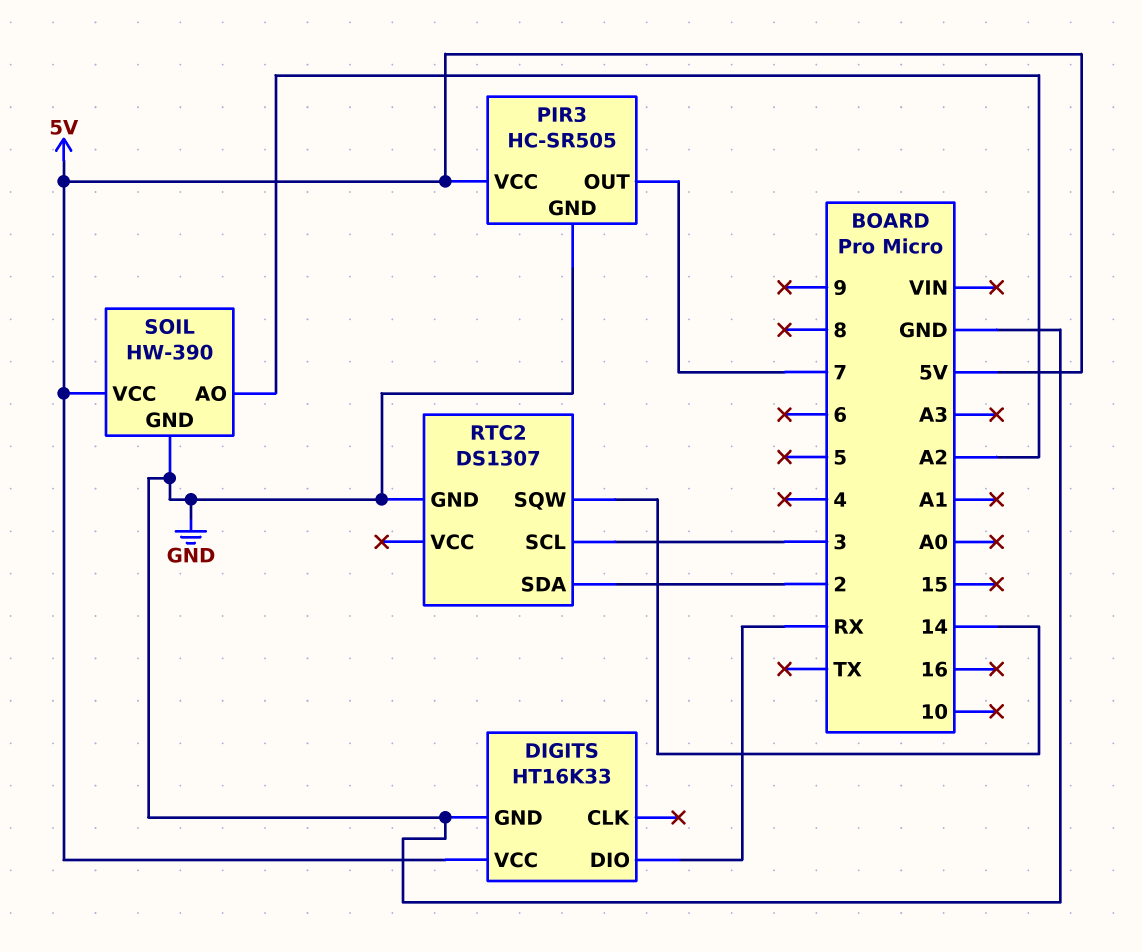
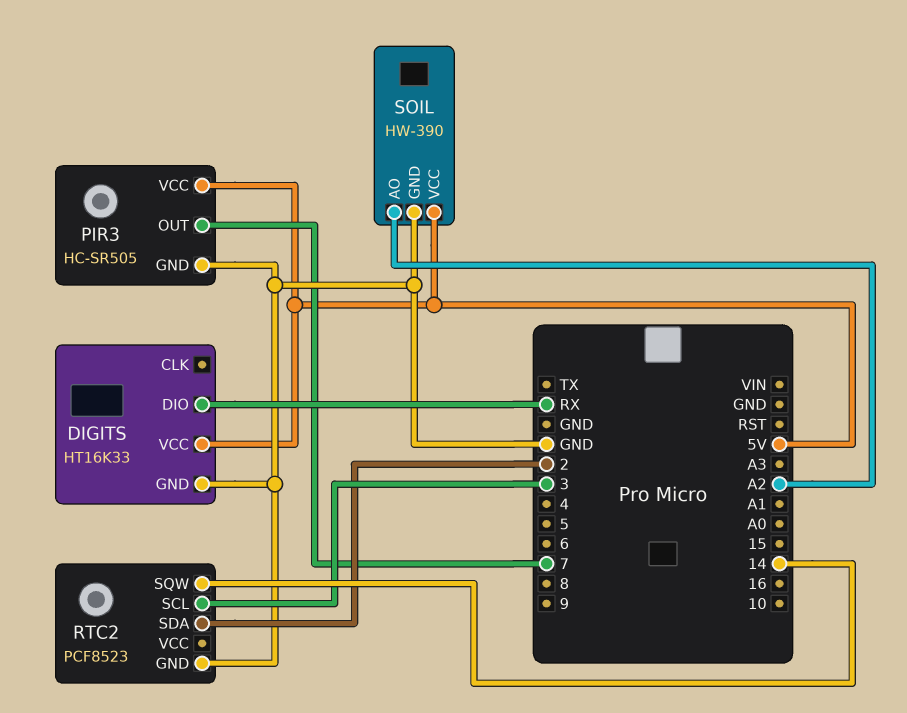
RTC2: DS1307 -> PCF8523

